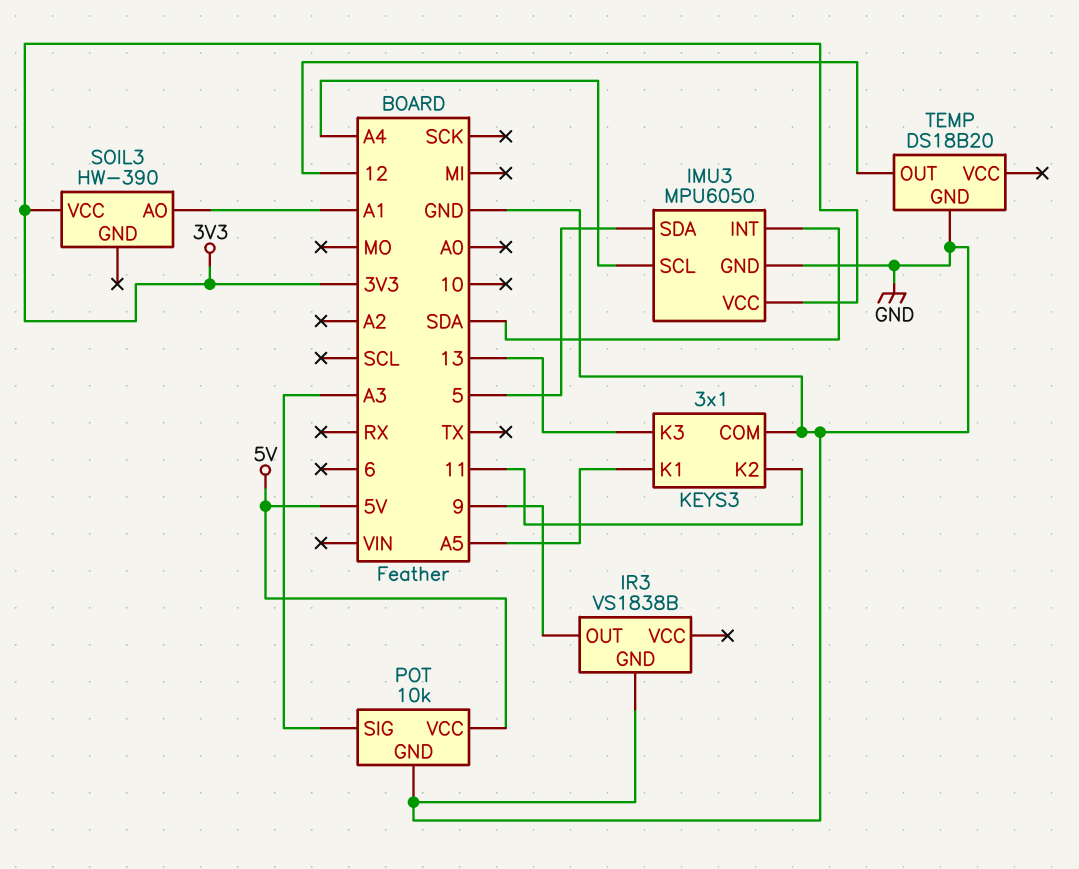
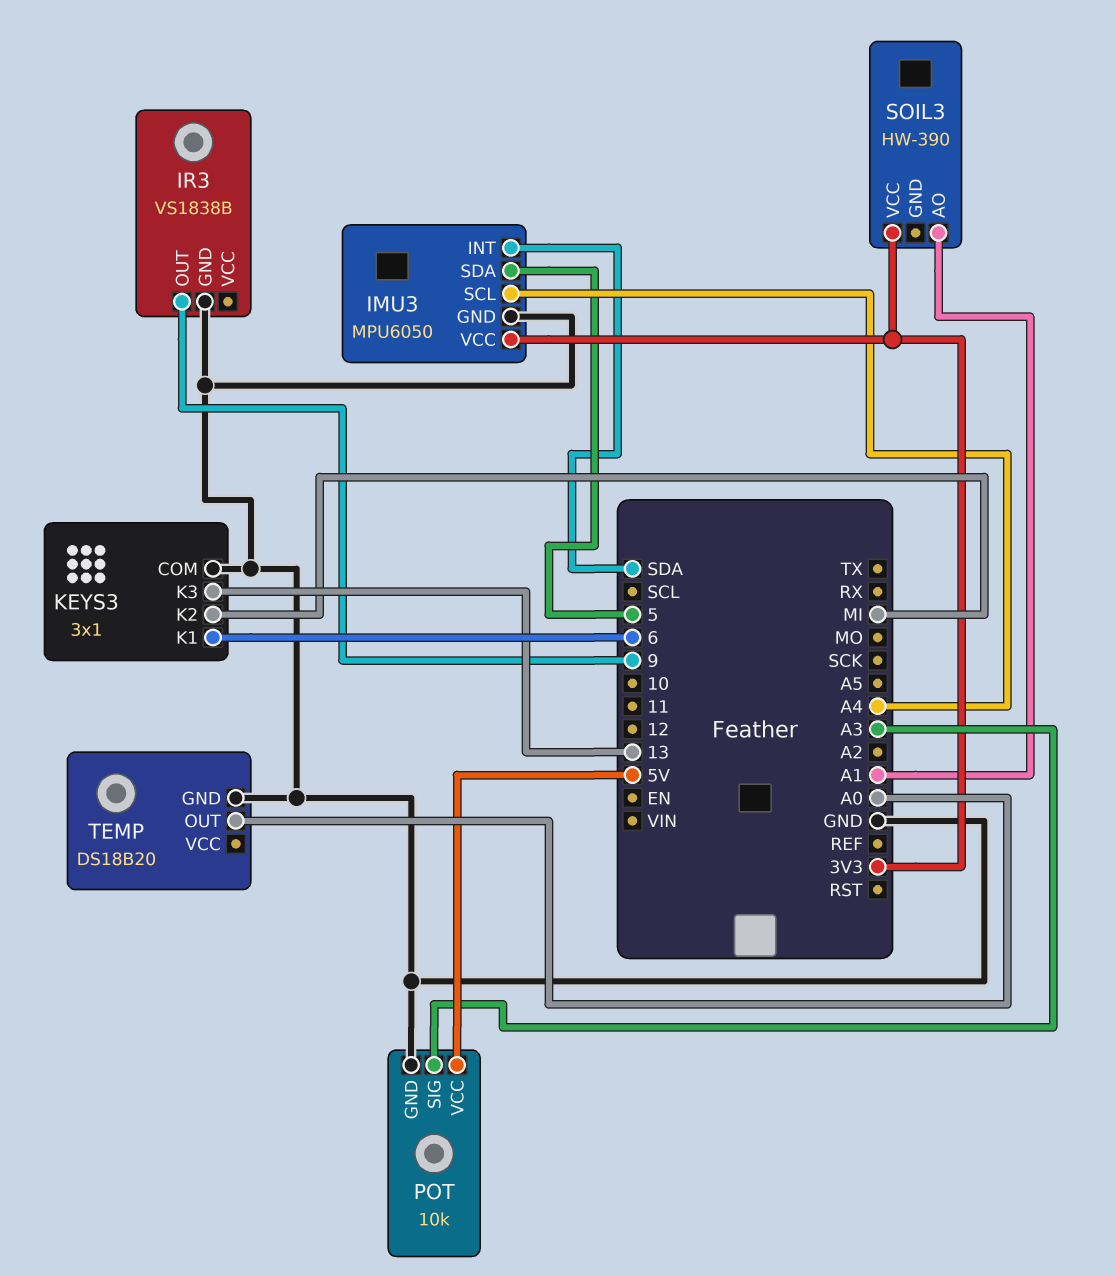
KEYS3 pin K1: A5 -> 6
KEYS3 pin K2: 11 -> MI
TEMP pin OUT: 12 -> A0

